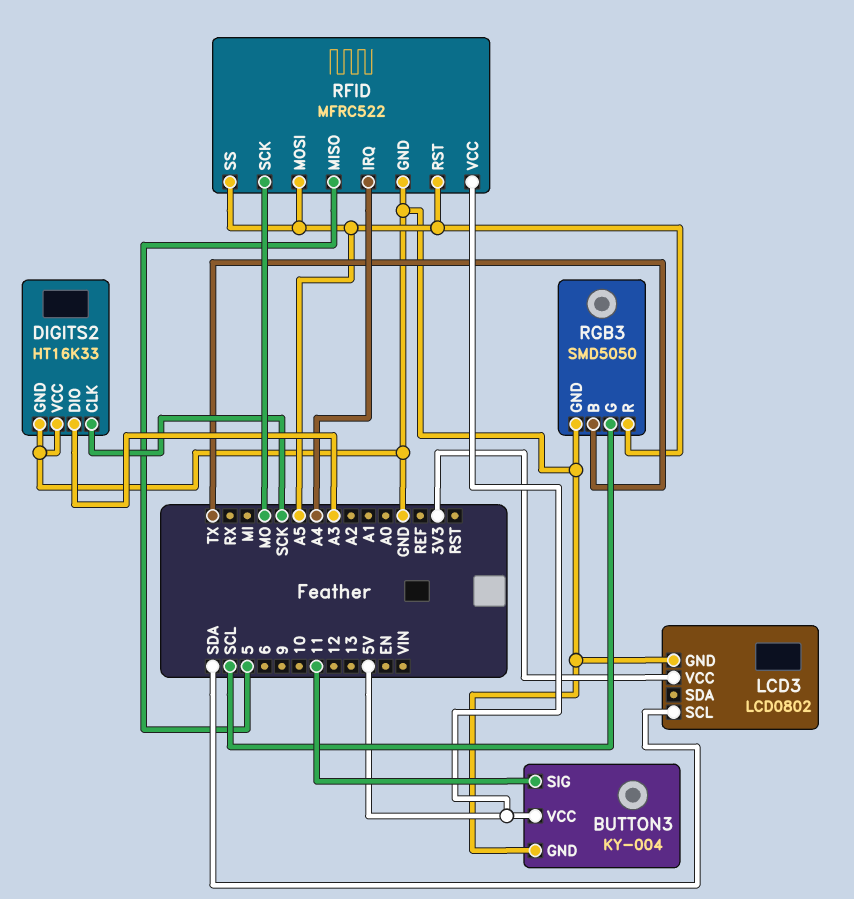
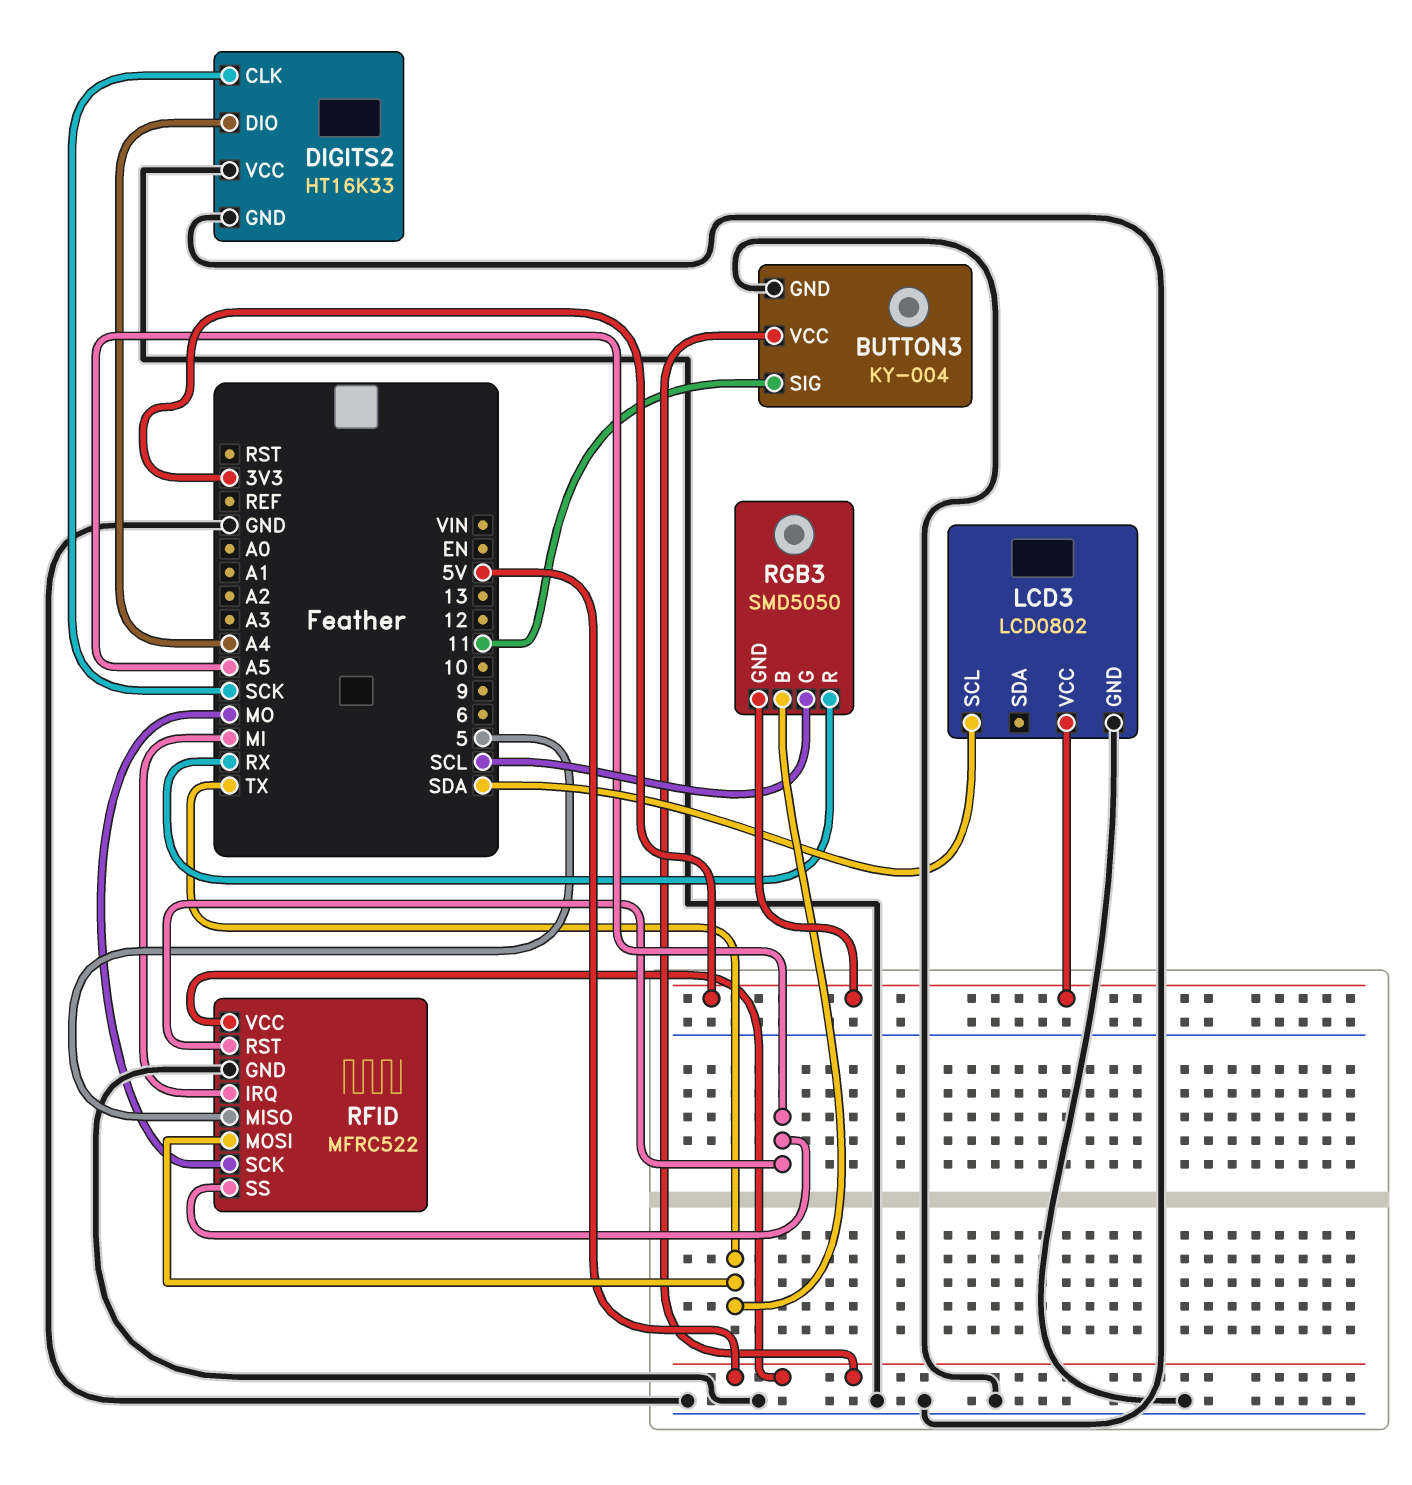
DIGITS2 pin DIO: A3 -> A4
RFID pin IRQ: A4 -> MI
RFID pin MOSI: A5 -> TX
RGB3 pin GND: GND -> 3V3
RGB3 pin R: A5 -> RX

